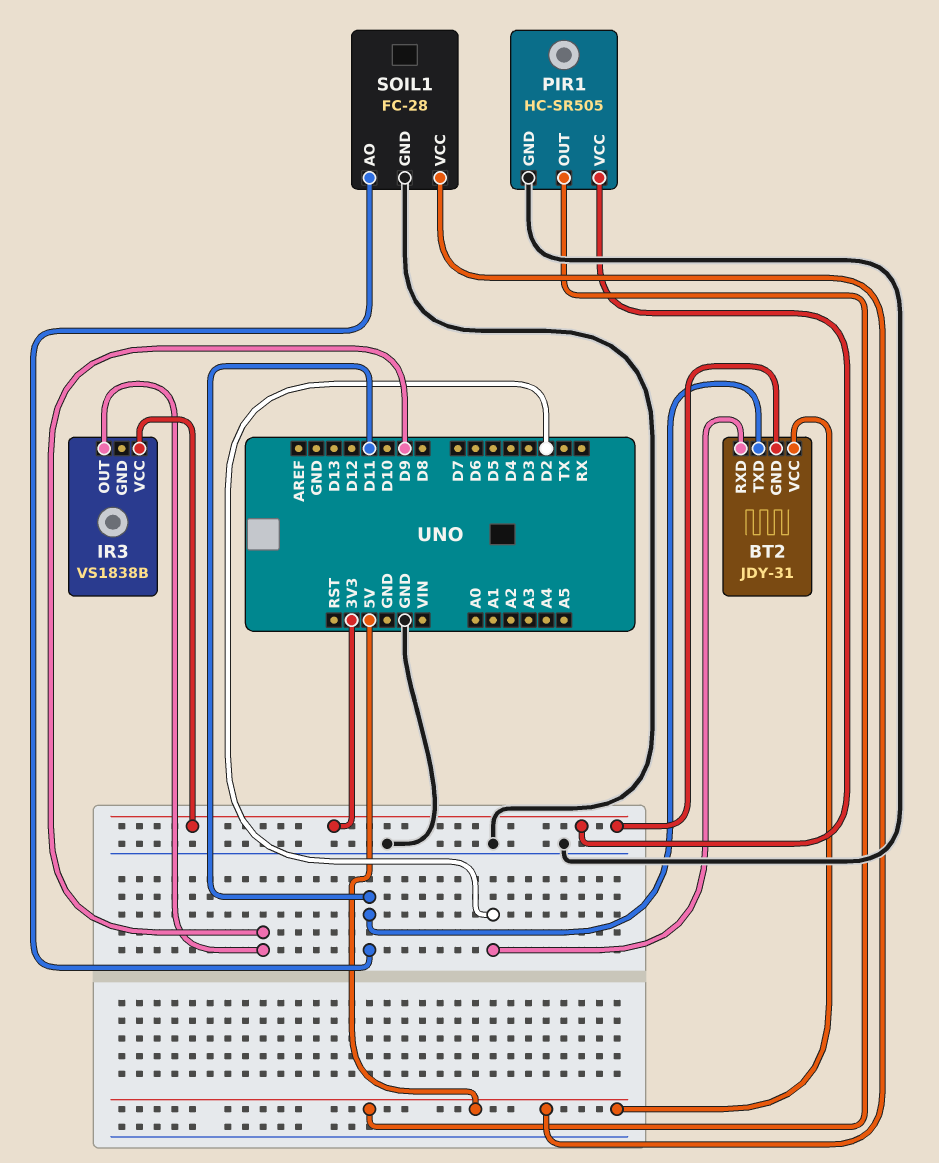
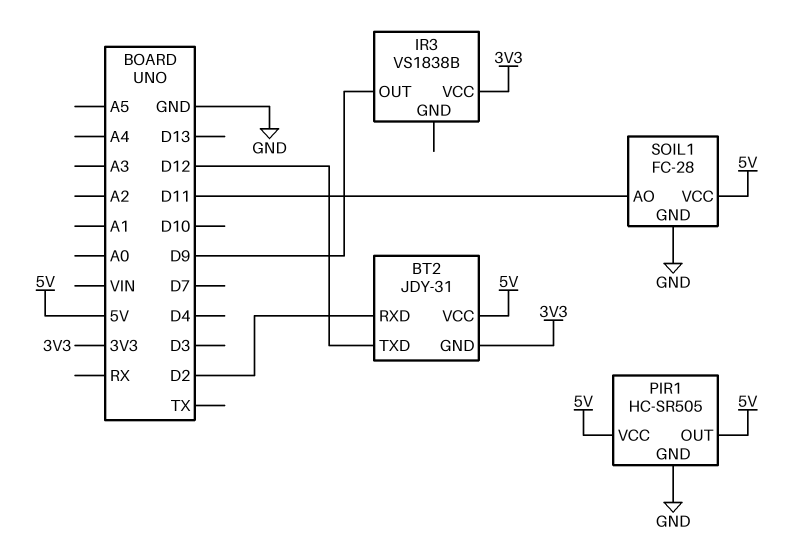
BT2 pin TXD: D11 -> D12
PIR1 pin VCC: 3V3 -> 5V

